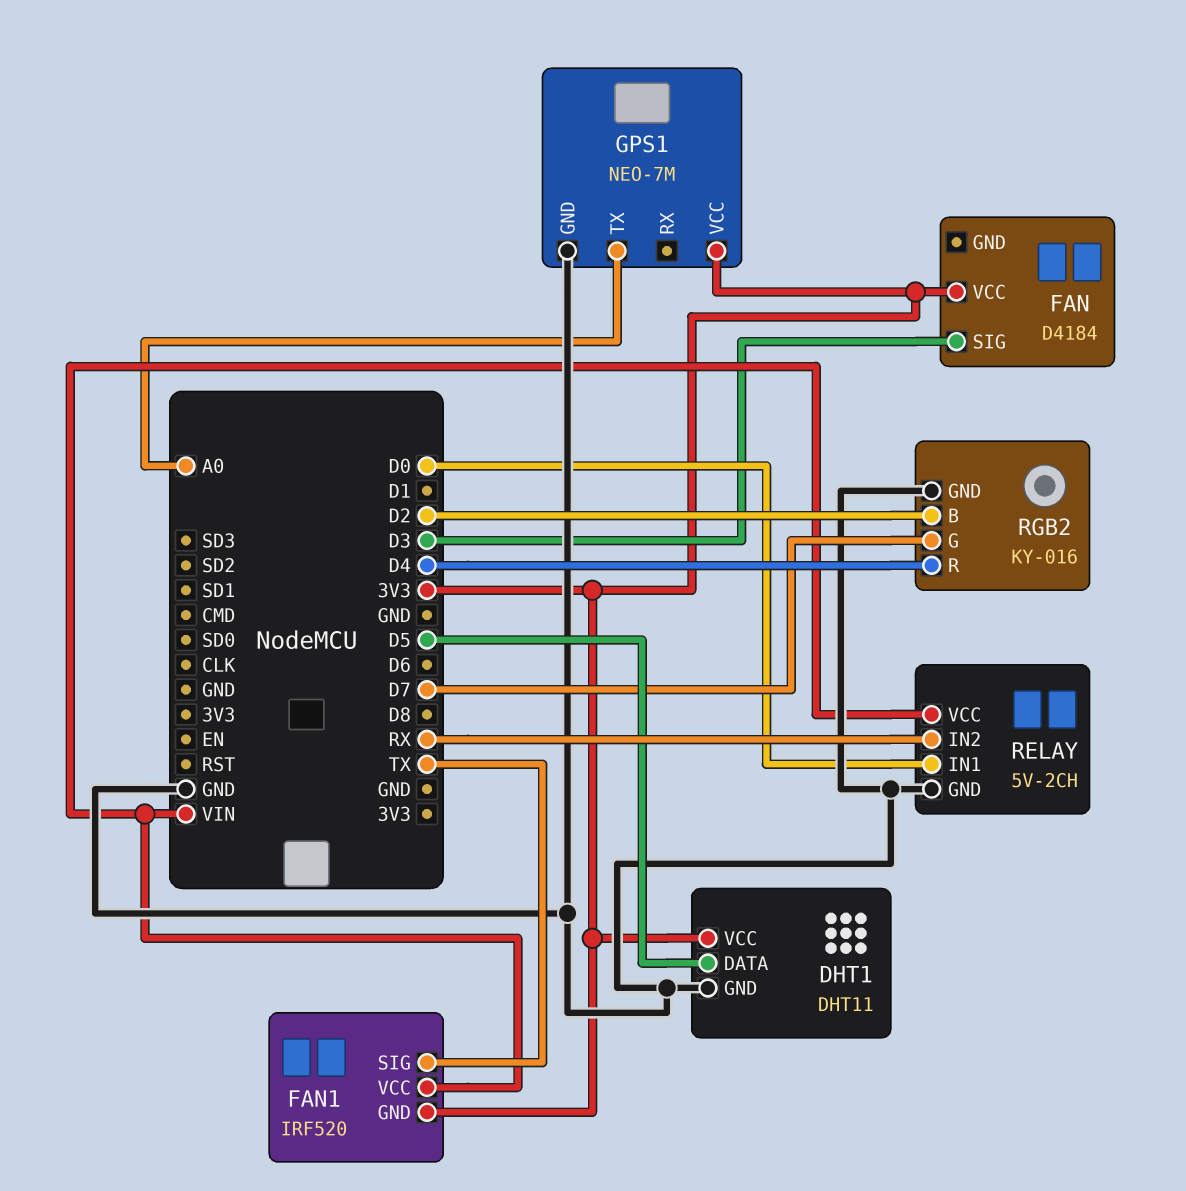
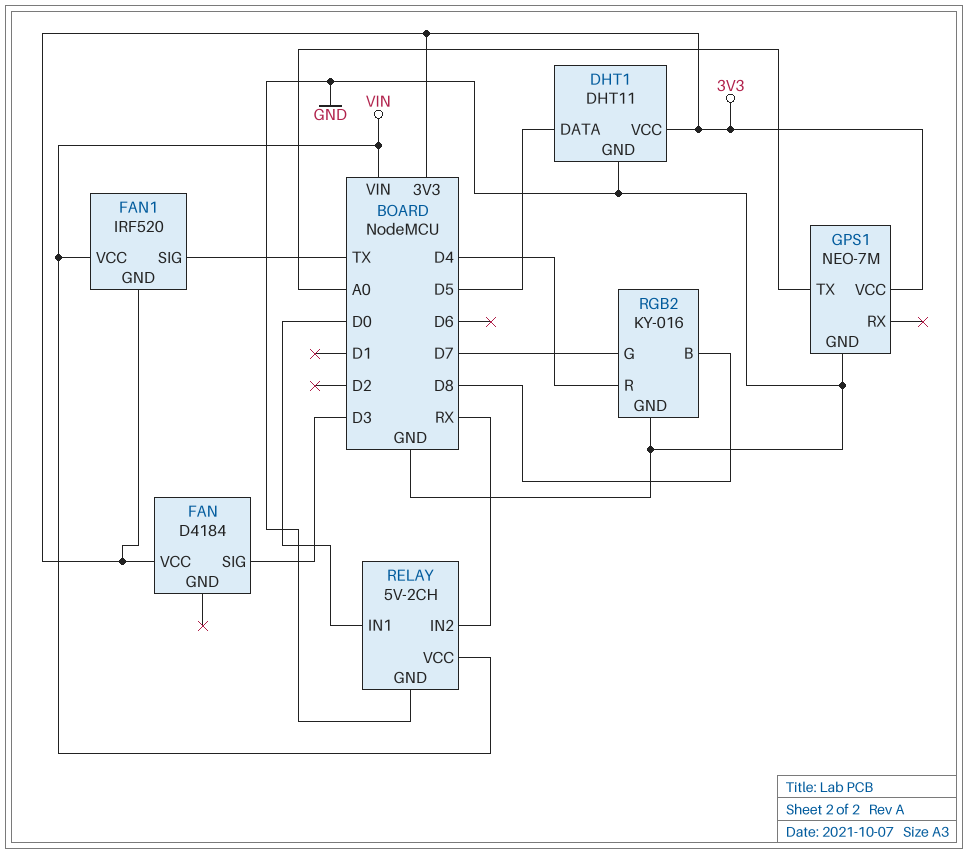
RGB2 pin B: D2 -> D8

